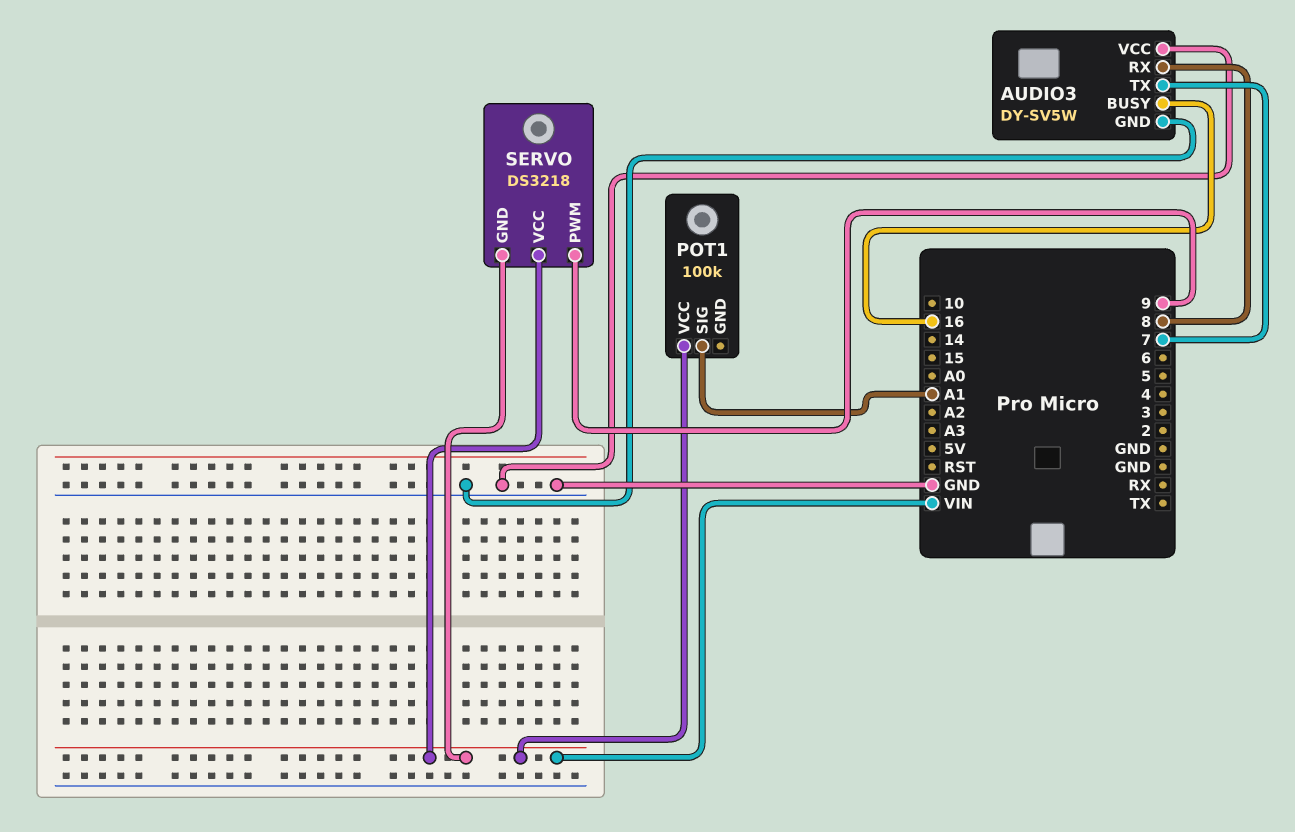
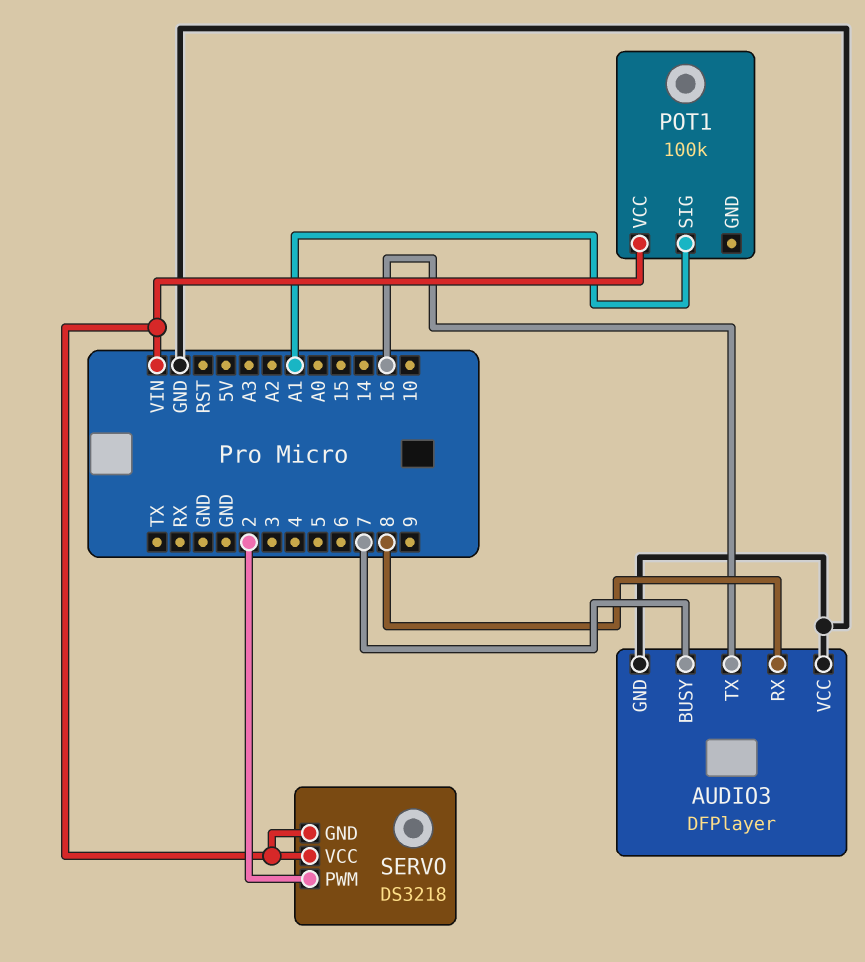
AUDIO3: DY-SV5W -> DFPlayer
AUDIO3 pin BUSY: 16 -> 7
AUDIO3 pin TX: 7 -> 16
SERVO pin PWM: 9 -> 2

